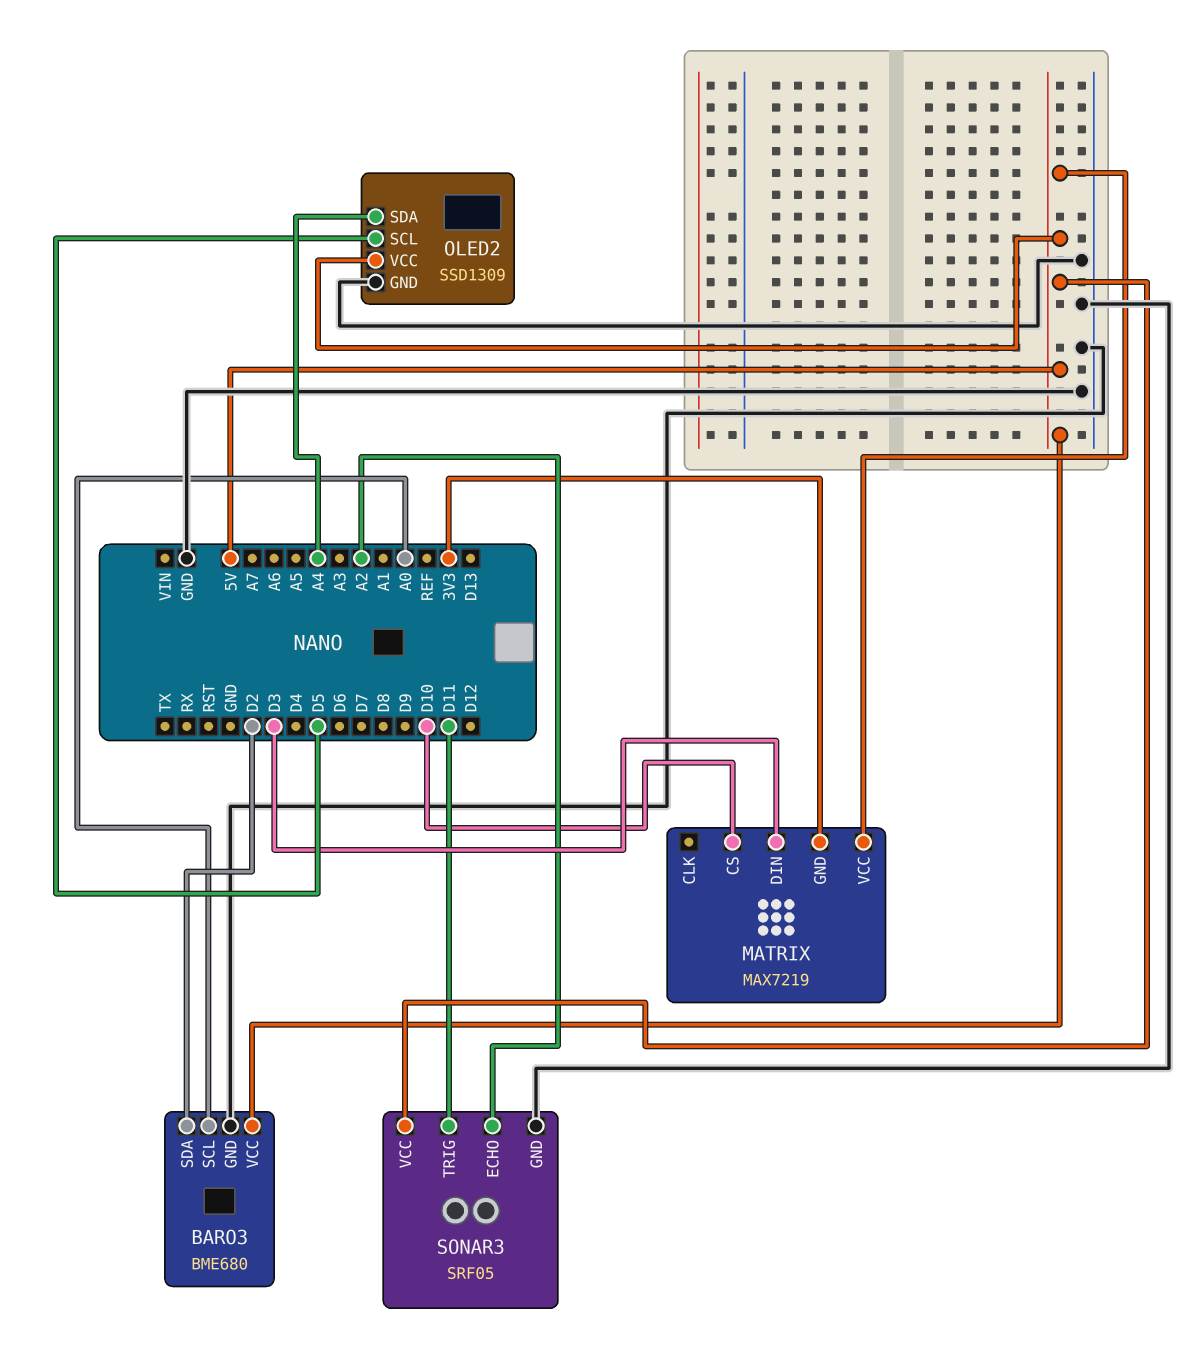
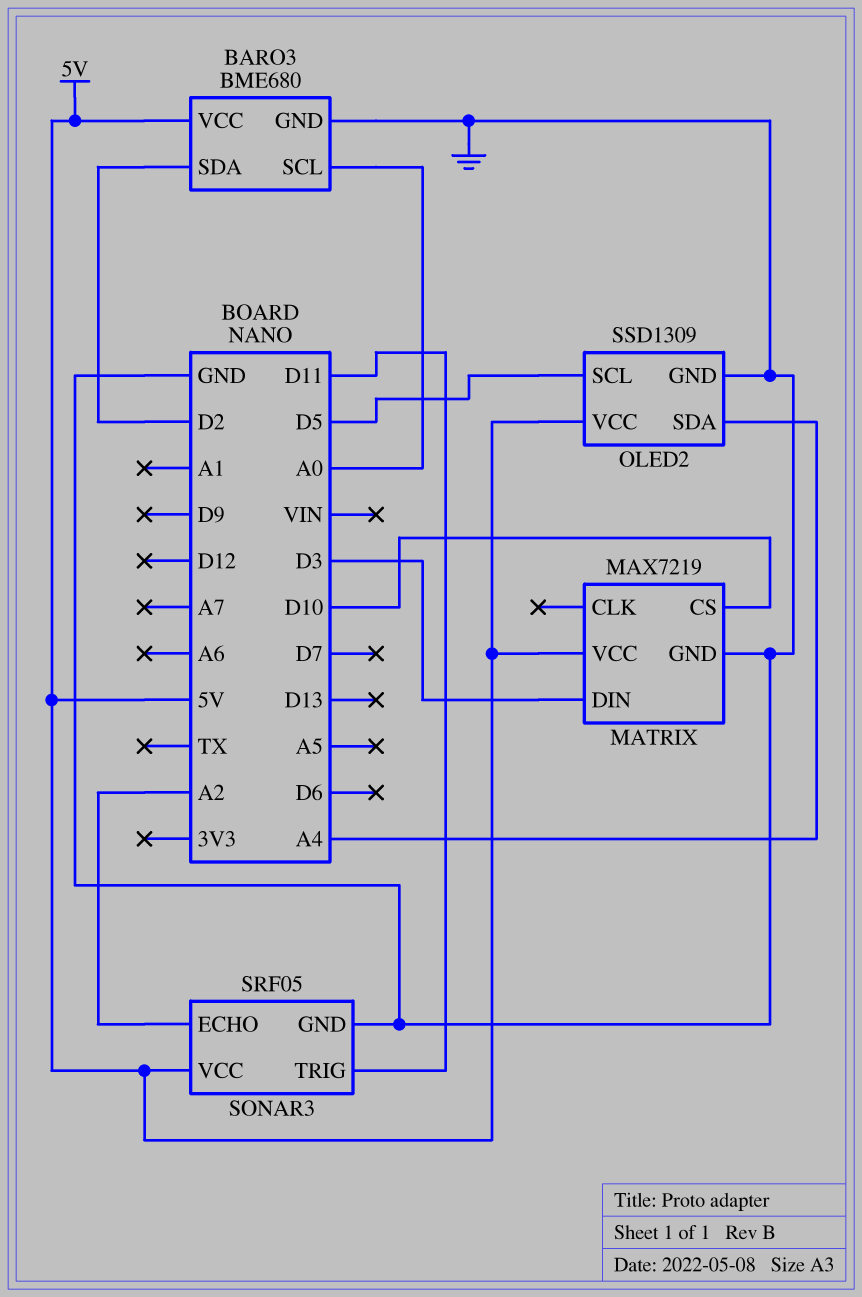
MATRIX pin GND: 3V3 -> GND

